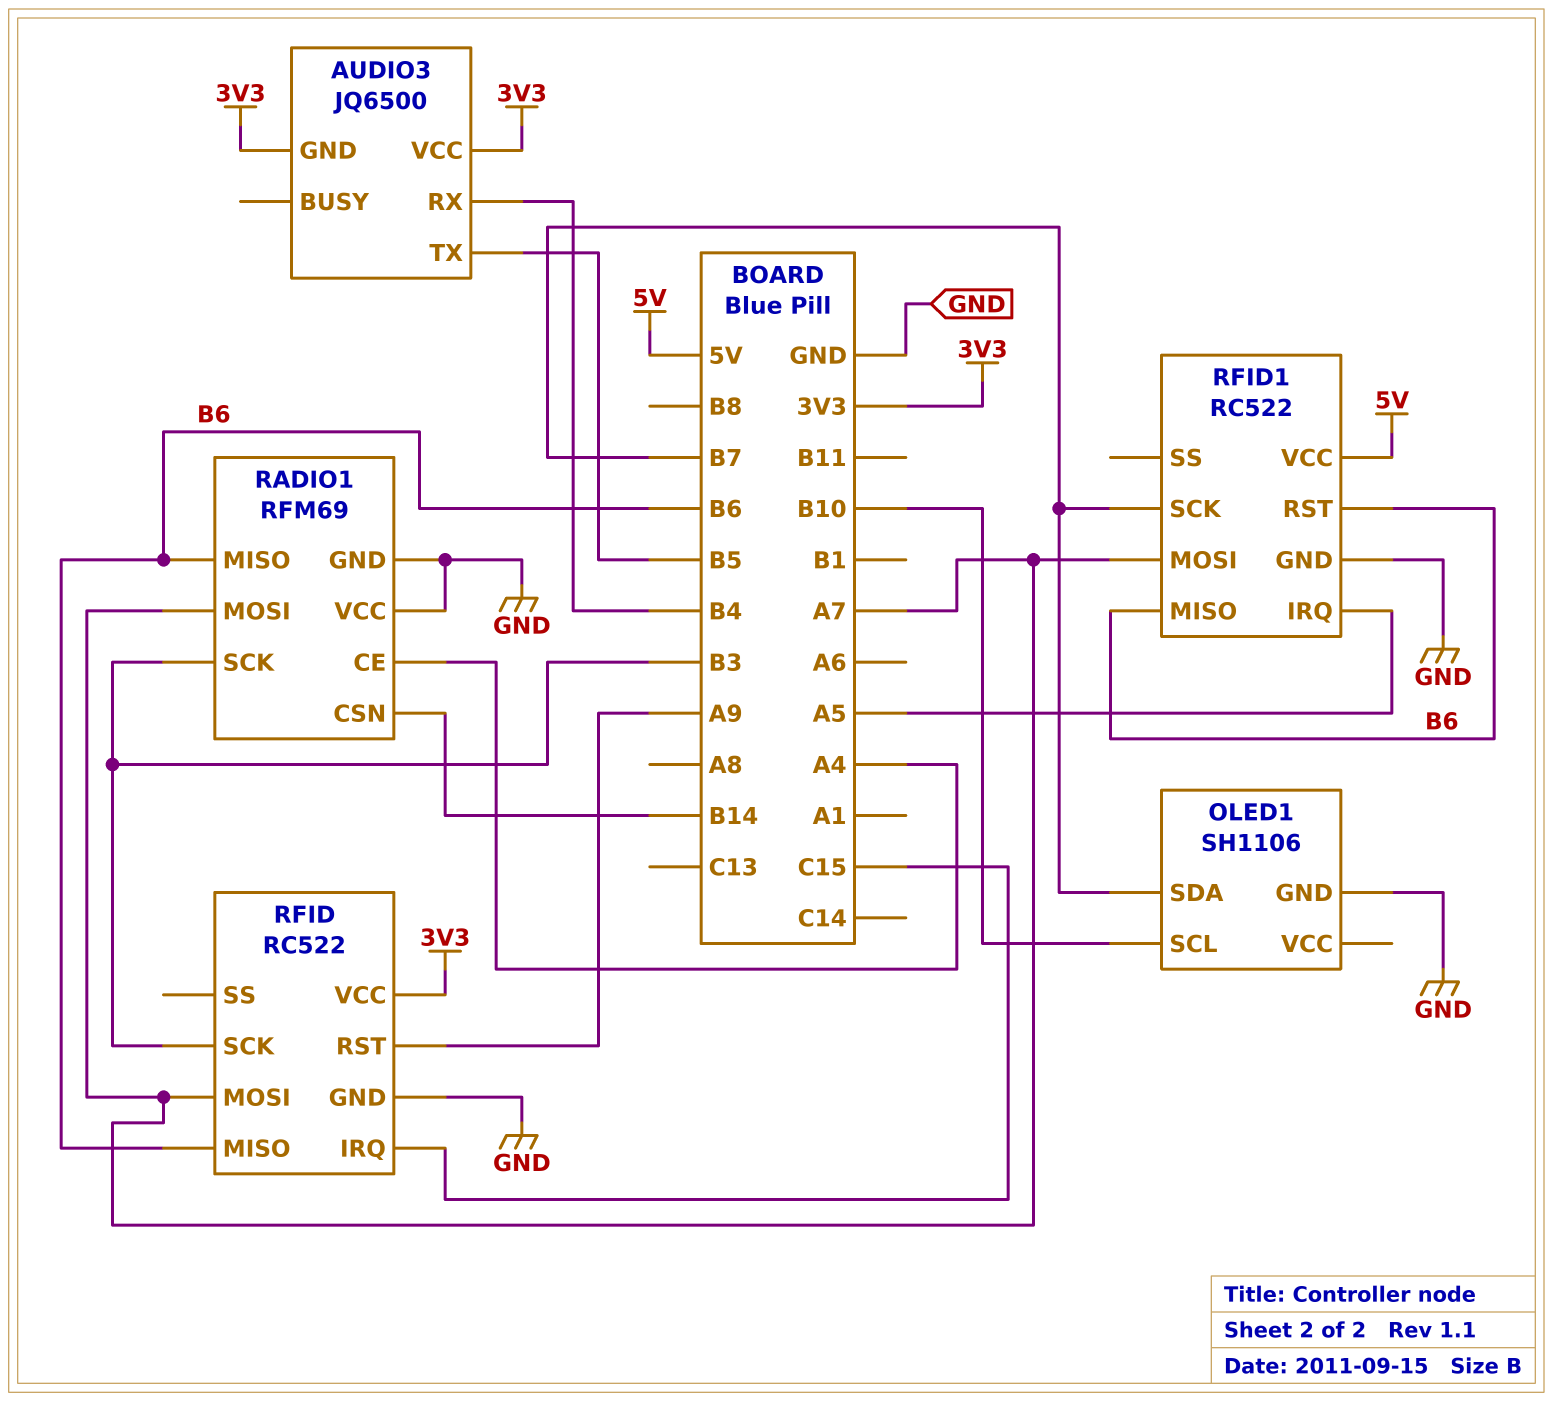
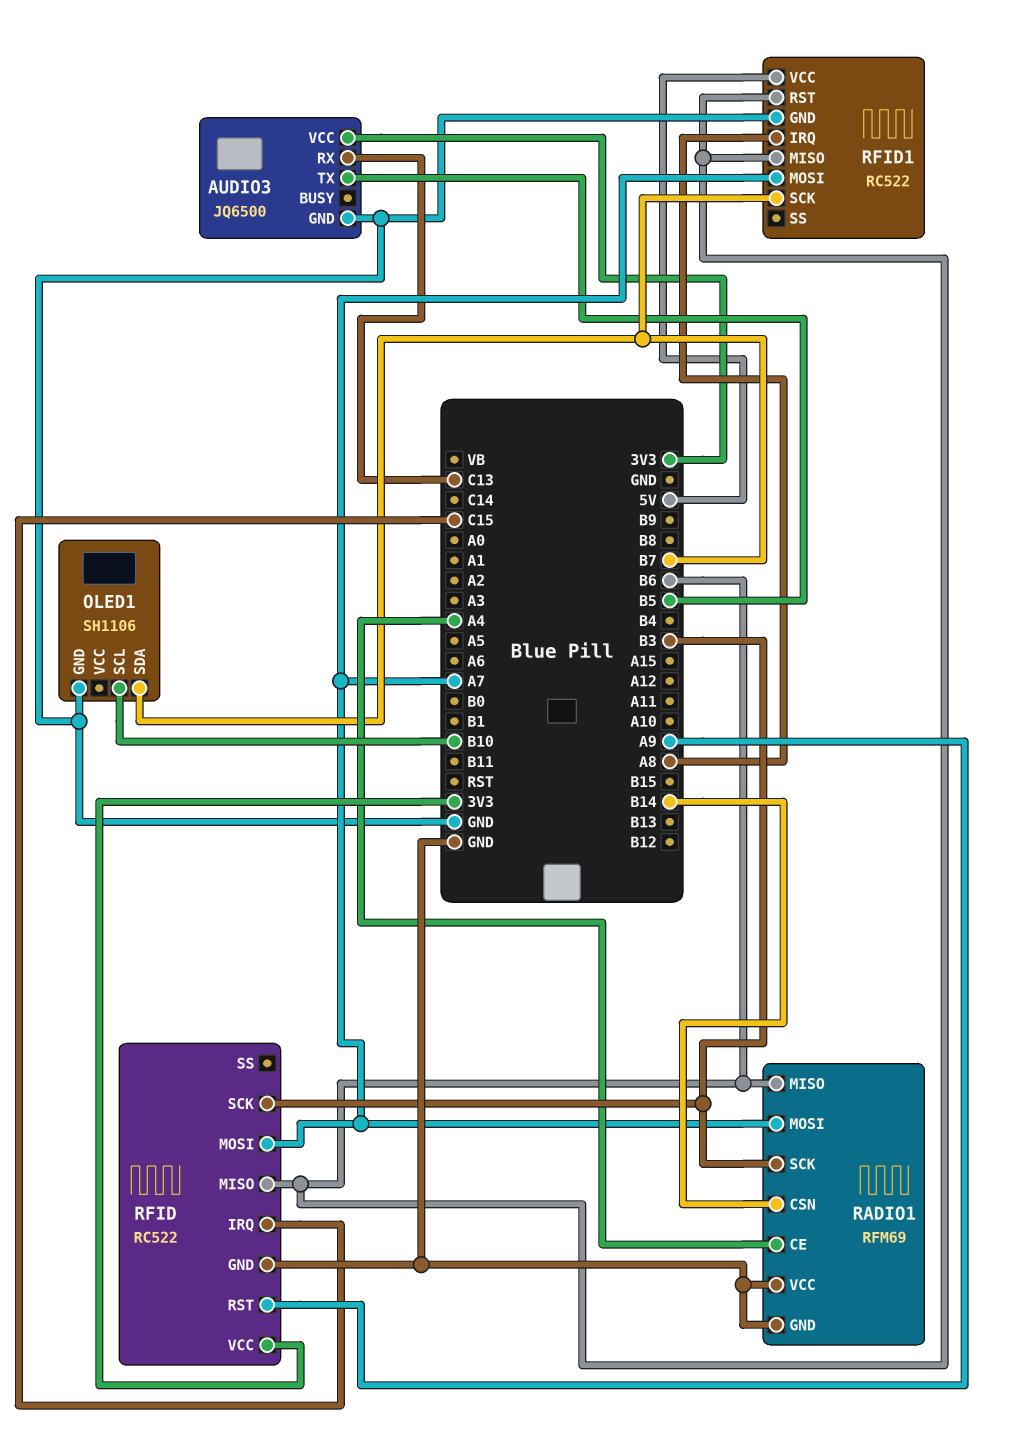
AUDIO3 pin GND: 3V3 -> GND
AUDIO3 pin RX: B4 -> C13
RFID1 pin IRQ: A5 -> A8

